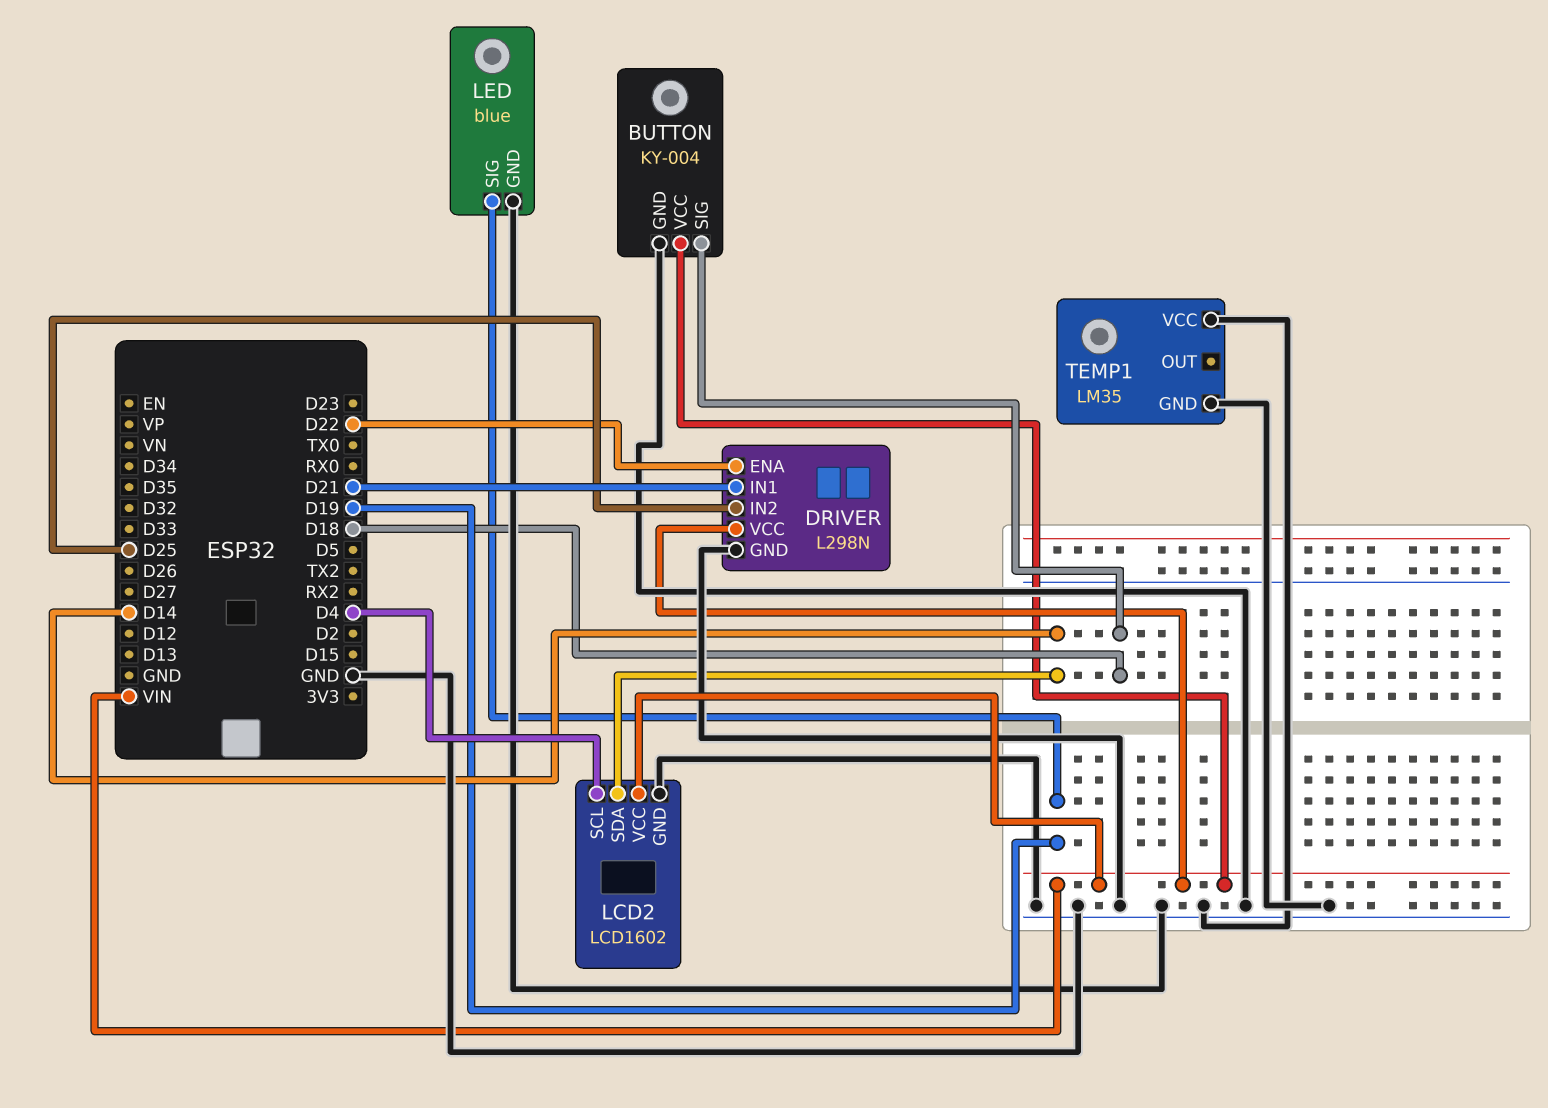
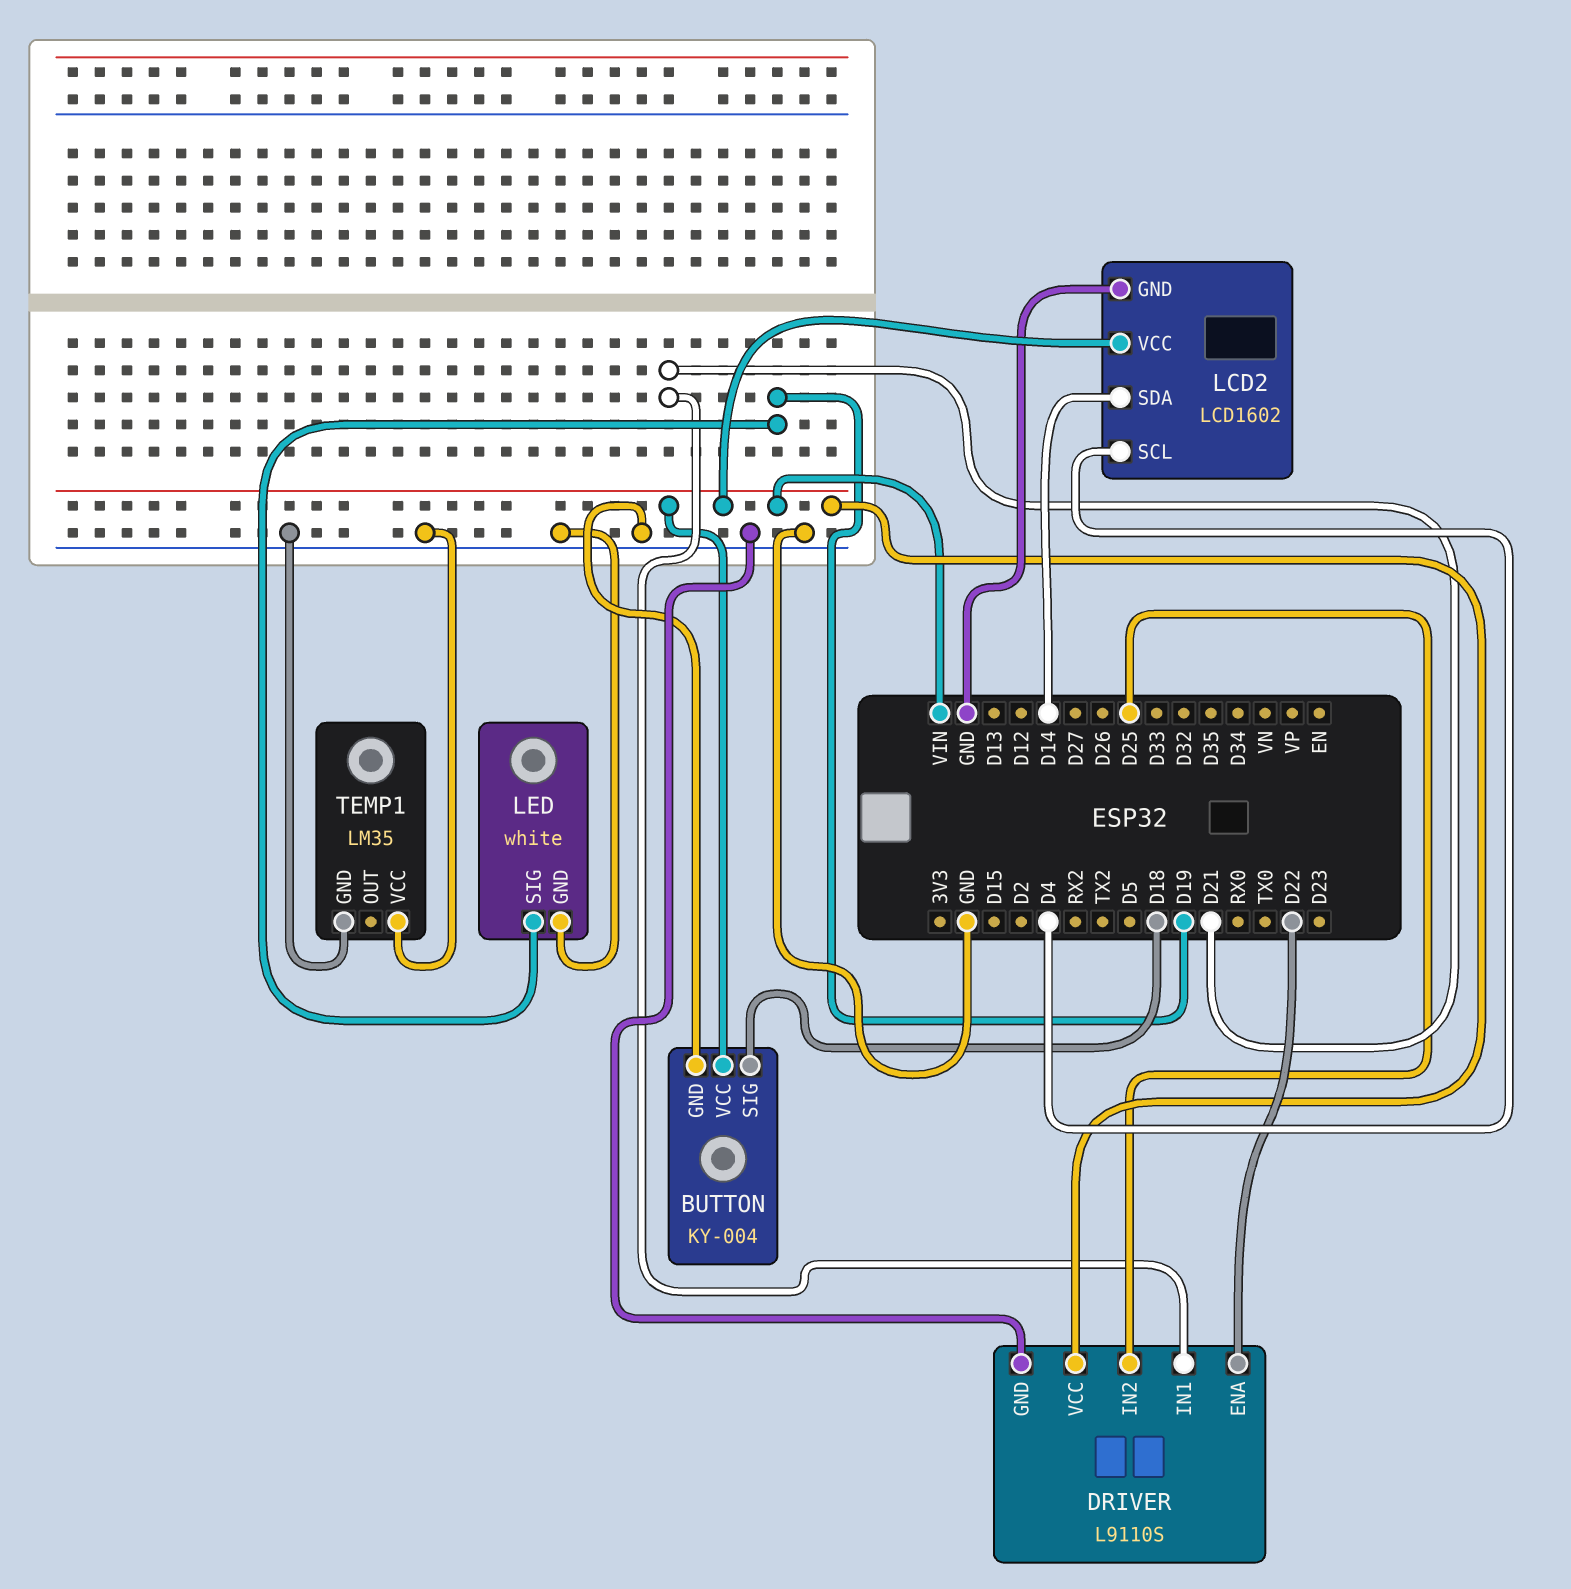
DRIVER: L298N -> L9110S
LED: blue -> white

